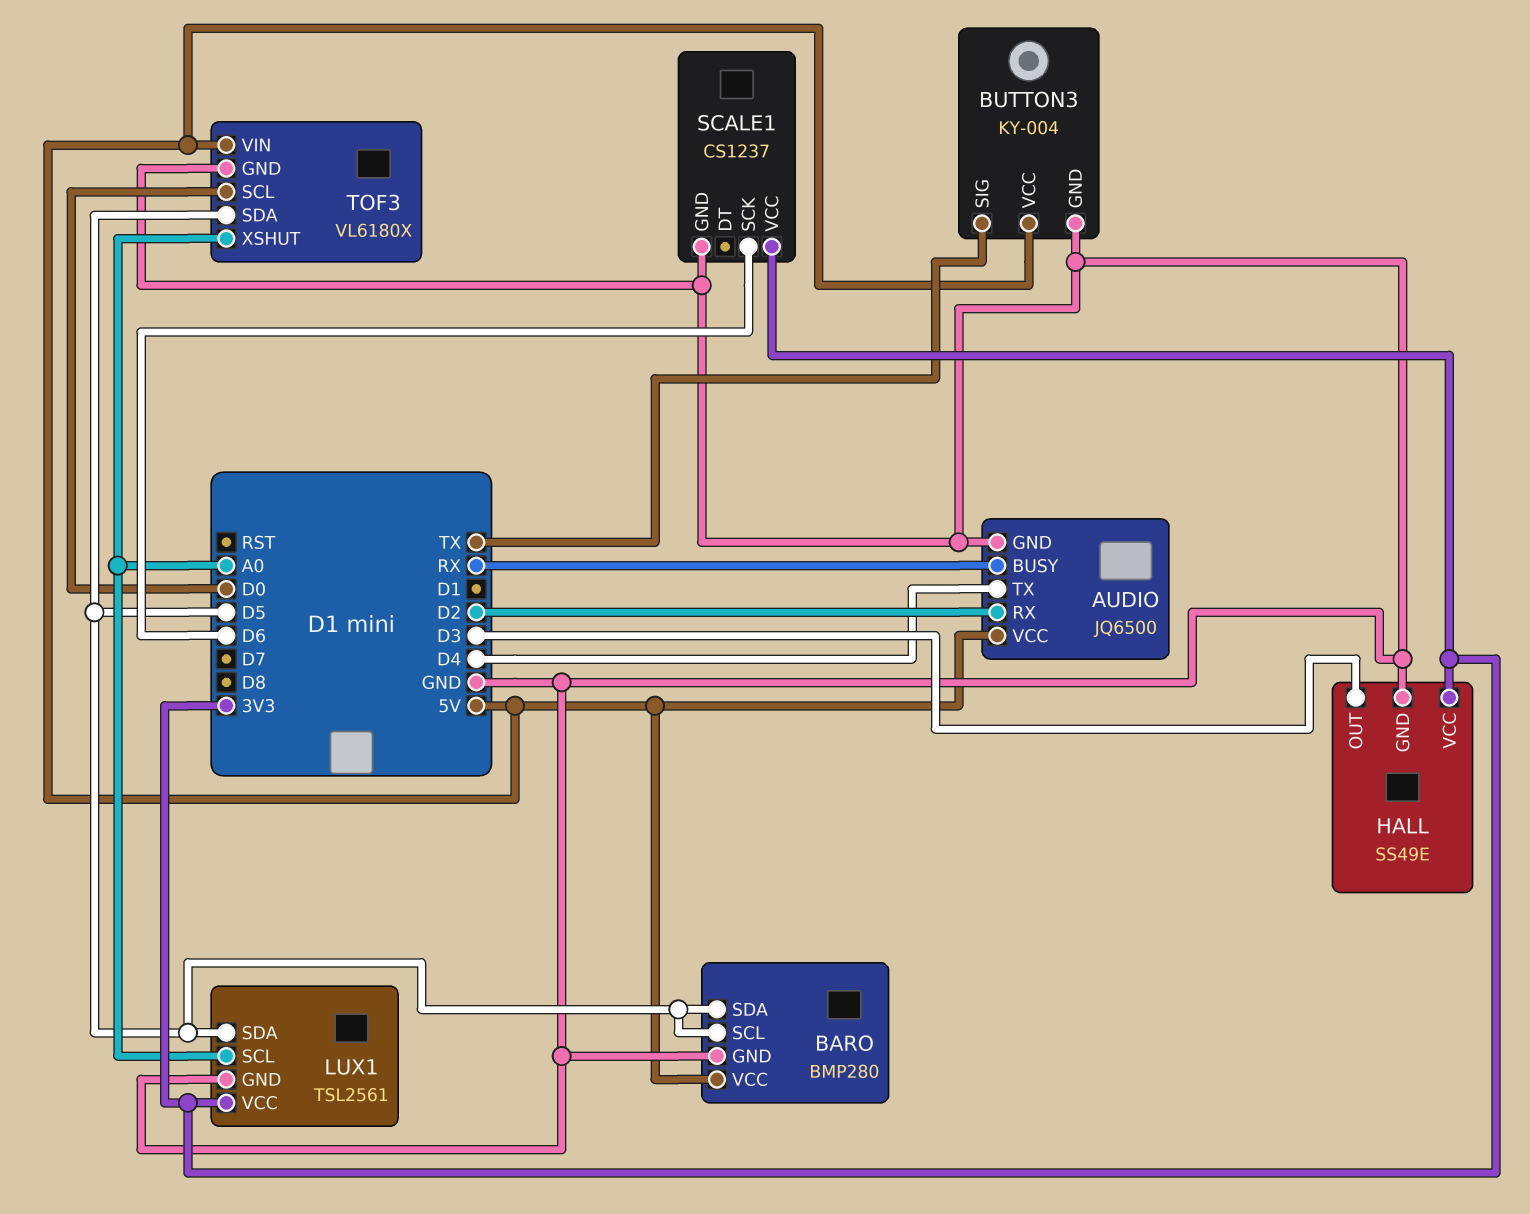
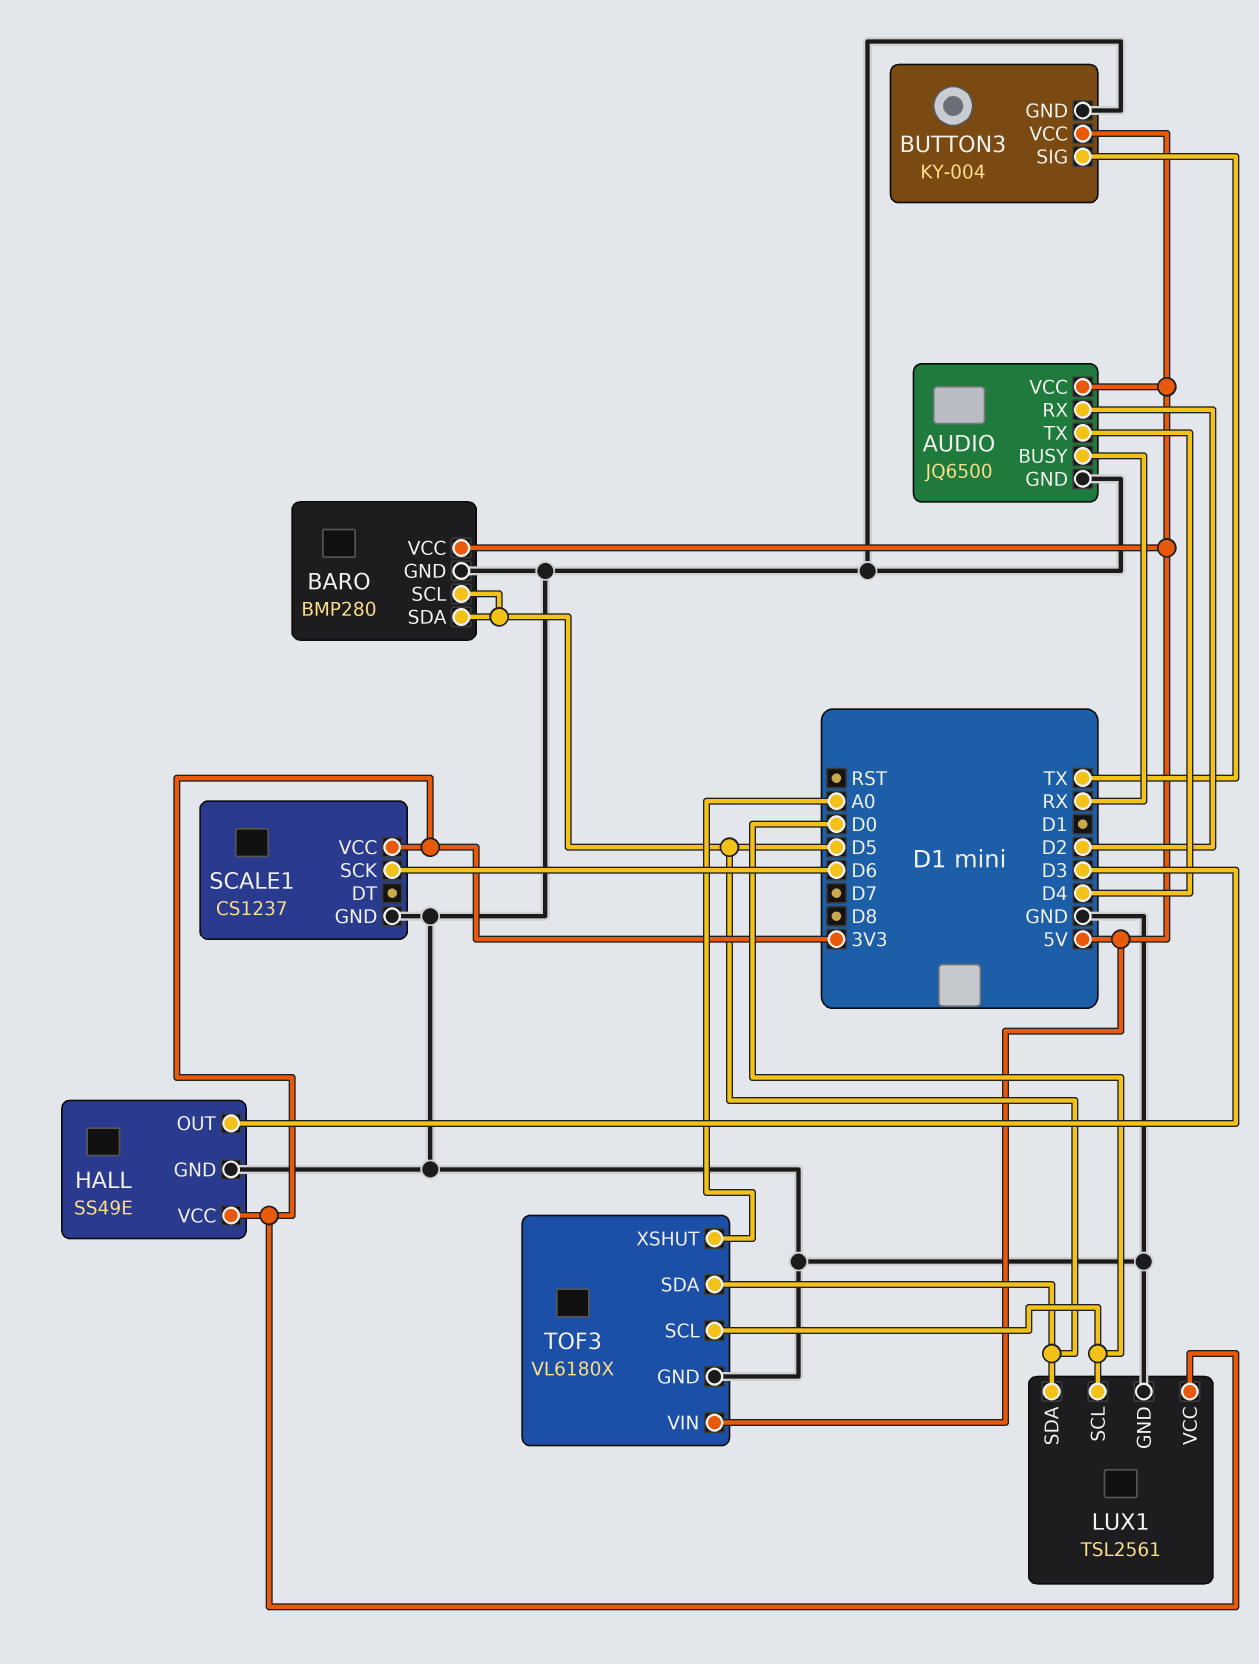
LUX1 pin SCL: A0 -> D0

